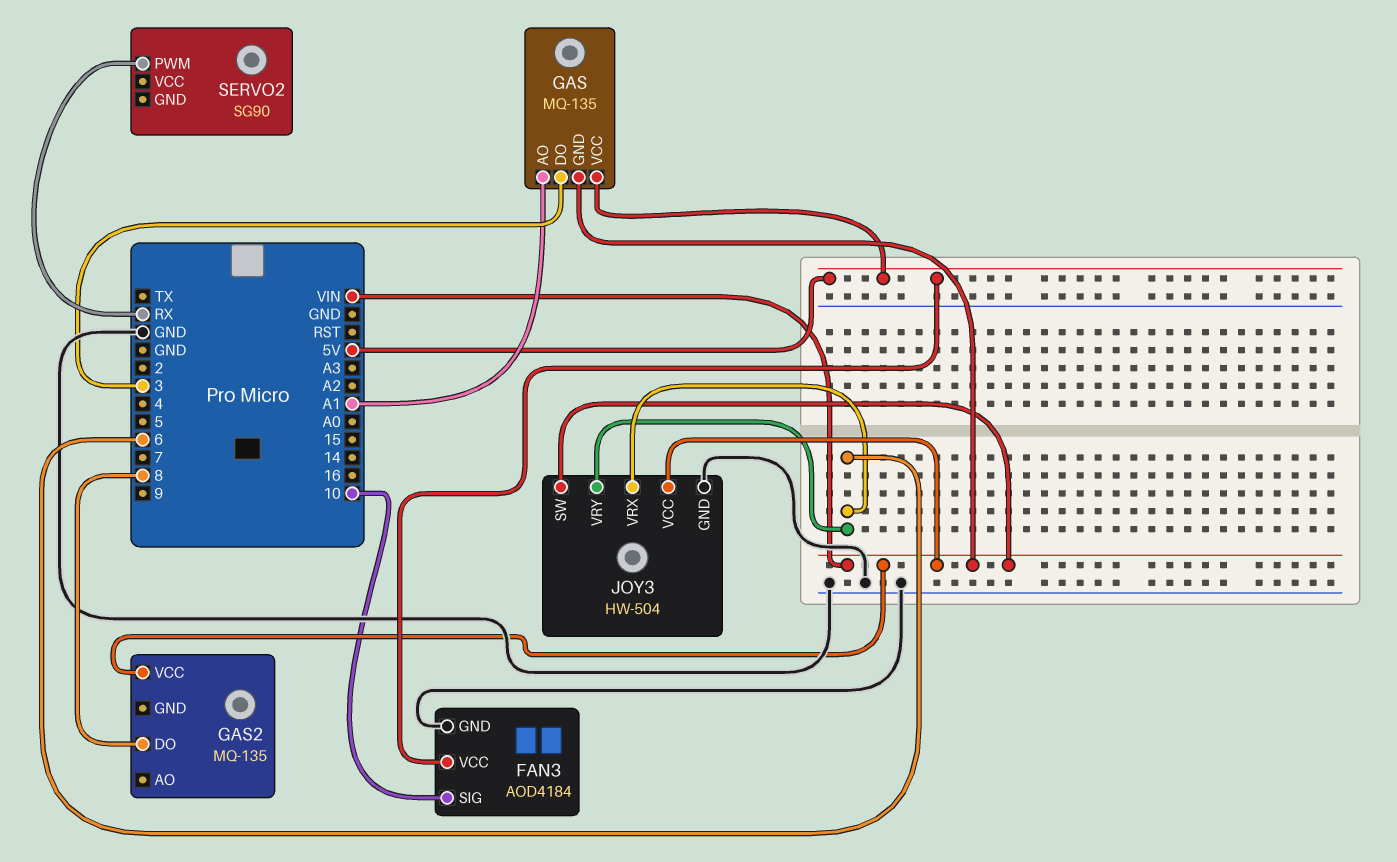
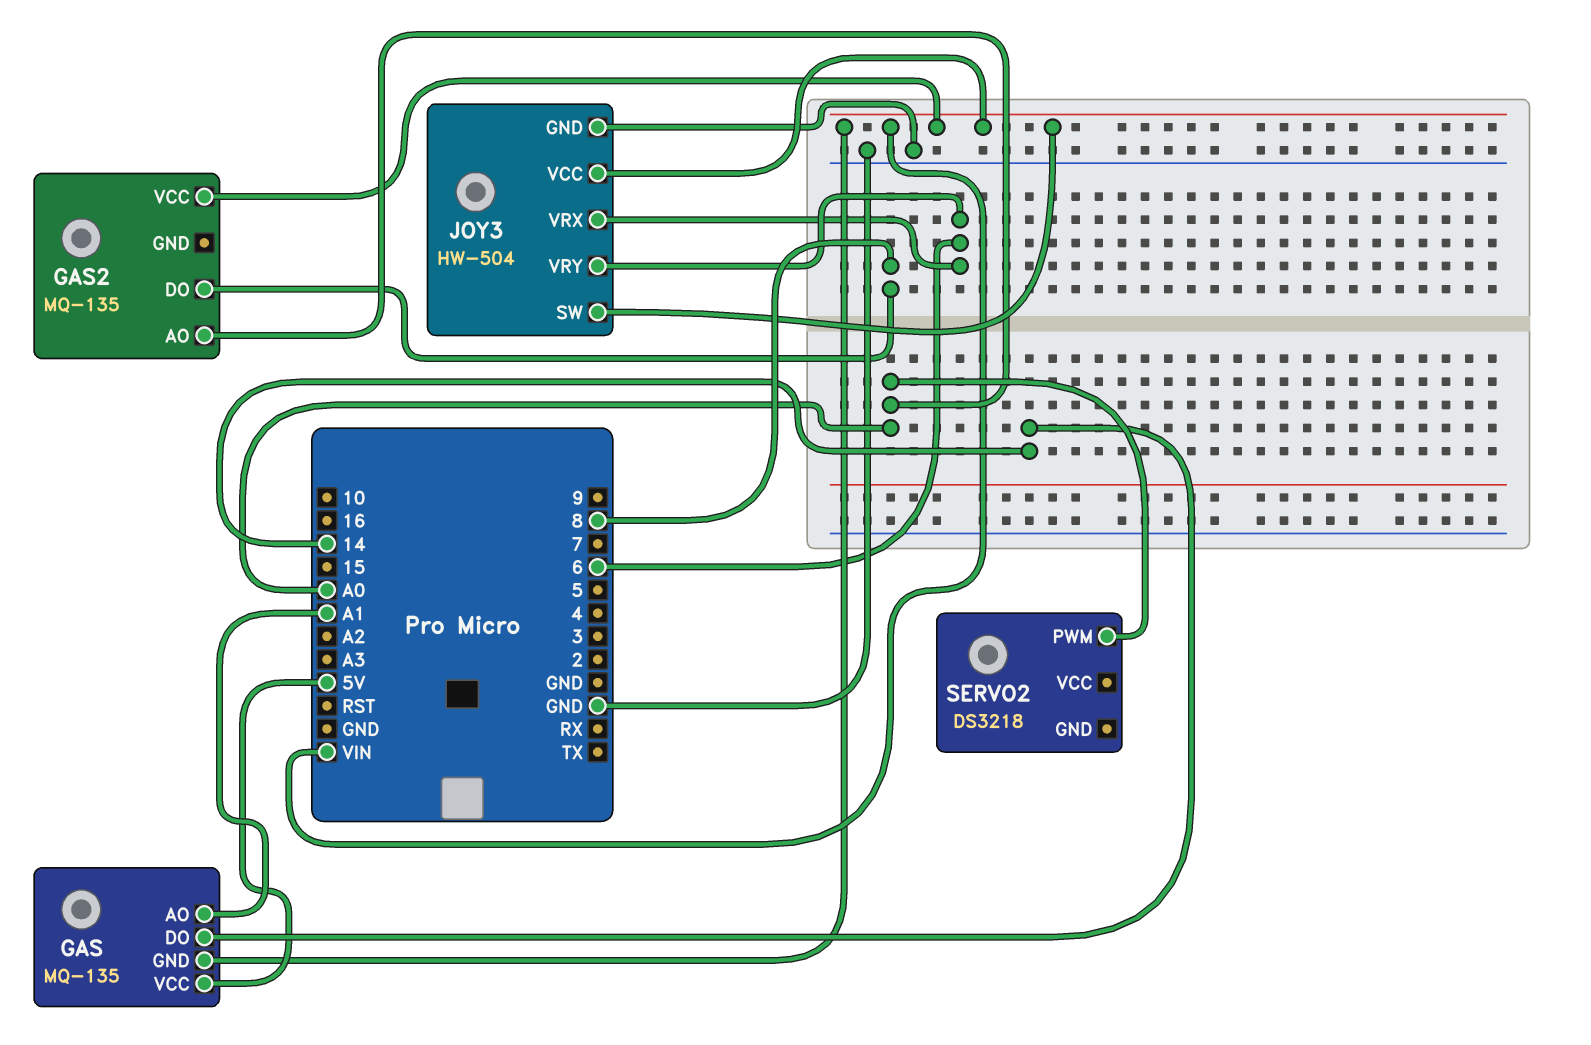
FAN3: AOD4184 -> none
FAN3 pin GND: GND -> none
FAN3 pin SIG: 10 -> none
FAN3 pin VCC: 5V -> none
GAS pin DO: 3 -> 14
GAS2 pin AO: none -> A0
SERVO2: SG90 -> DS3218
SERVO2 pin PWM: RX -> A0

